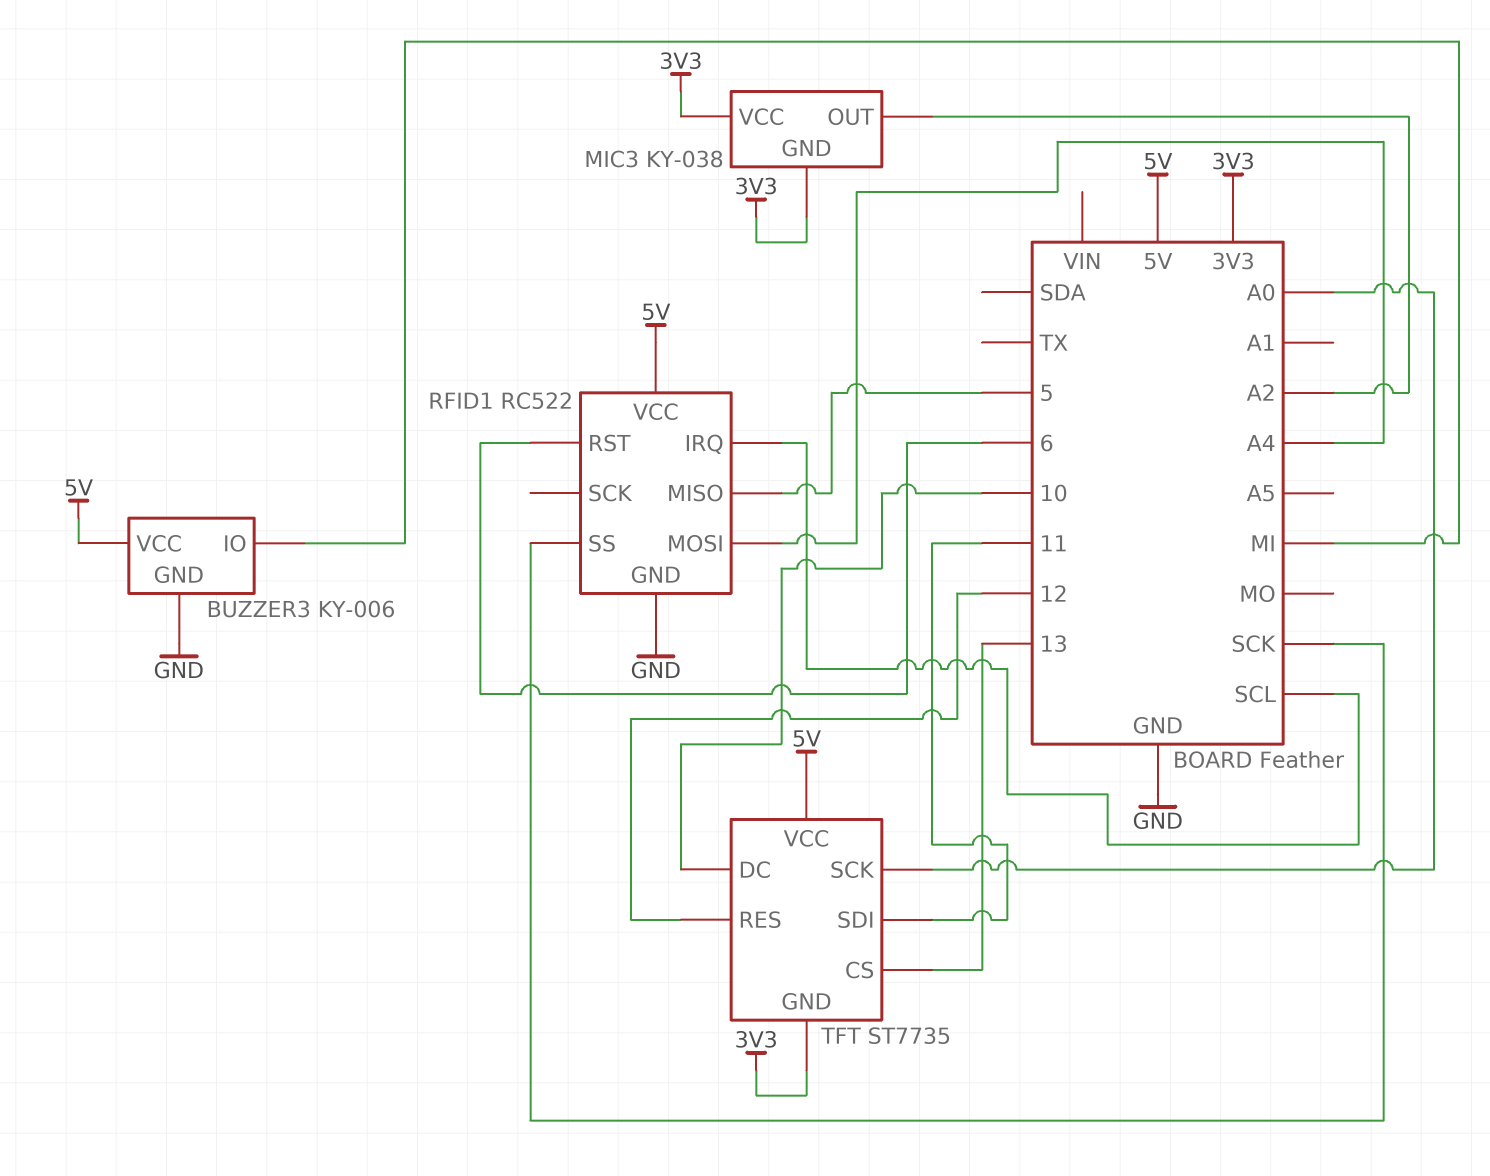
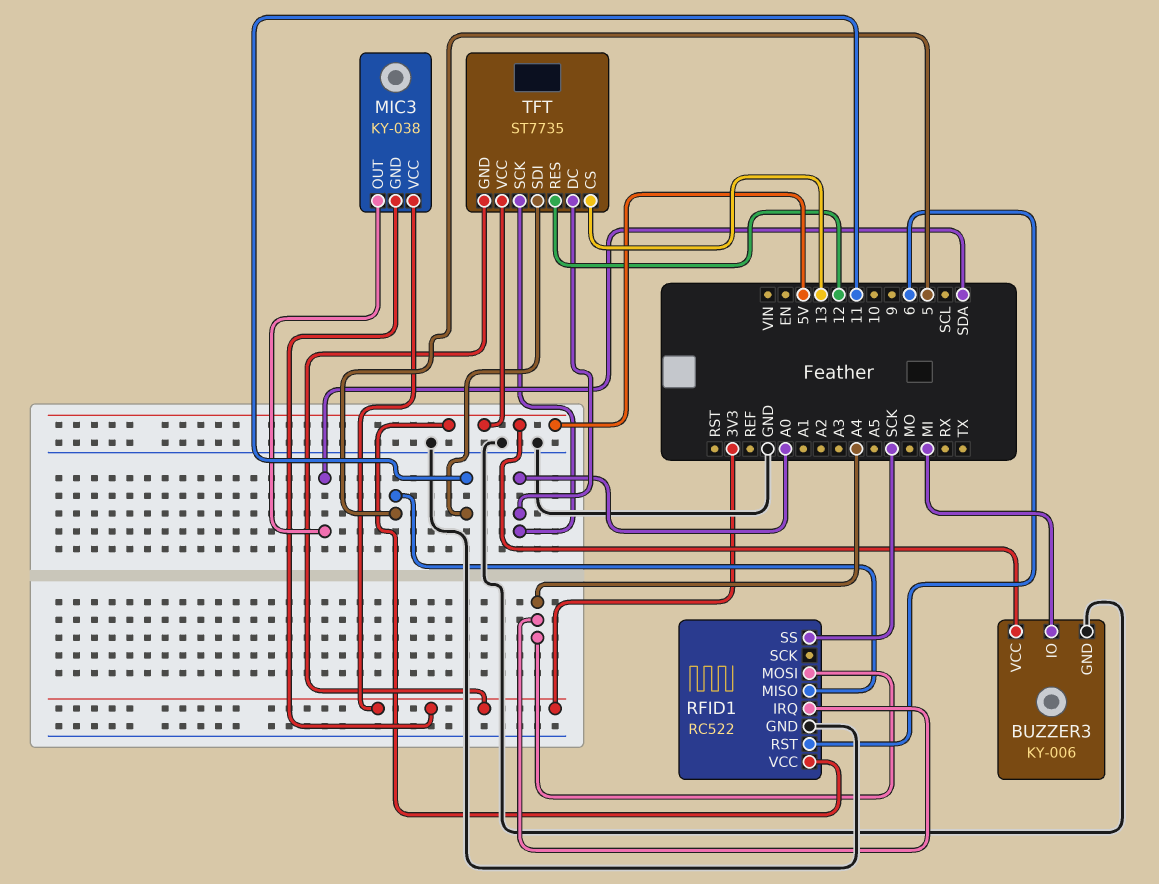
MIC3 pin OUT: A2 -> SDA
RFID1 pin IRQ: SCL -> A4
TFT pin DC: 10 -> A0

